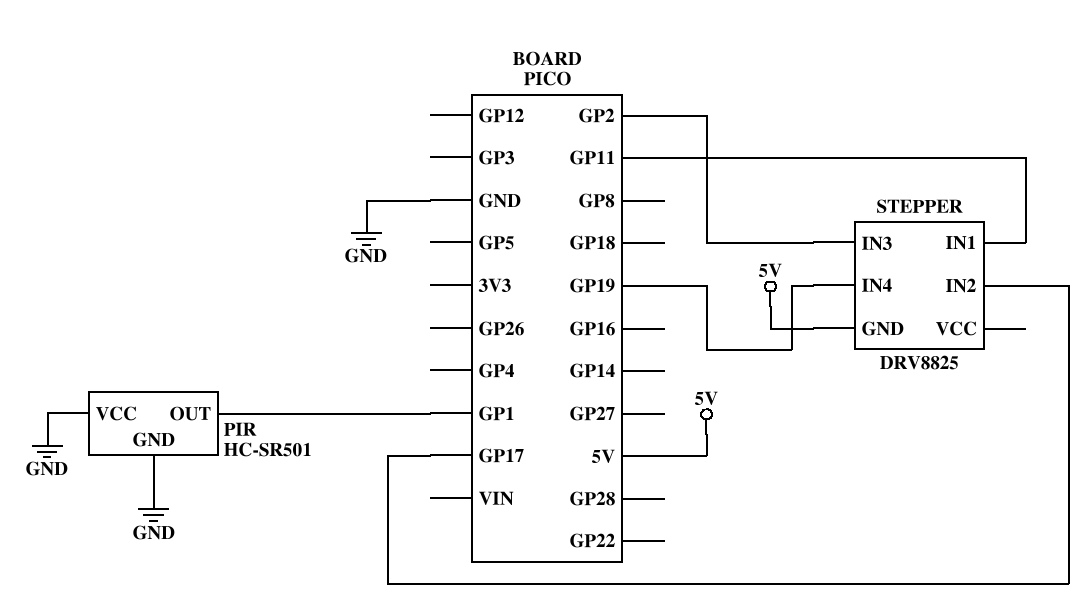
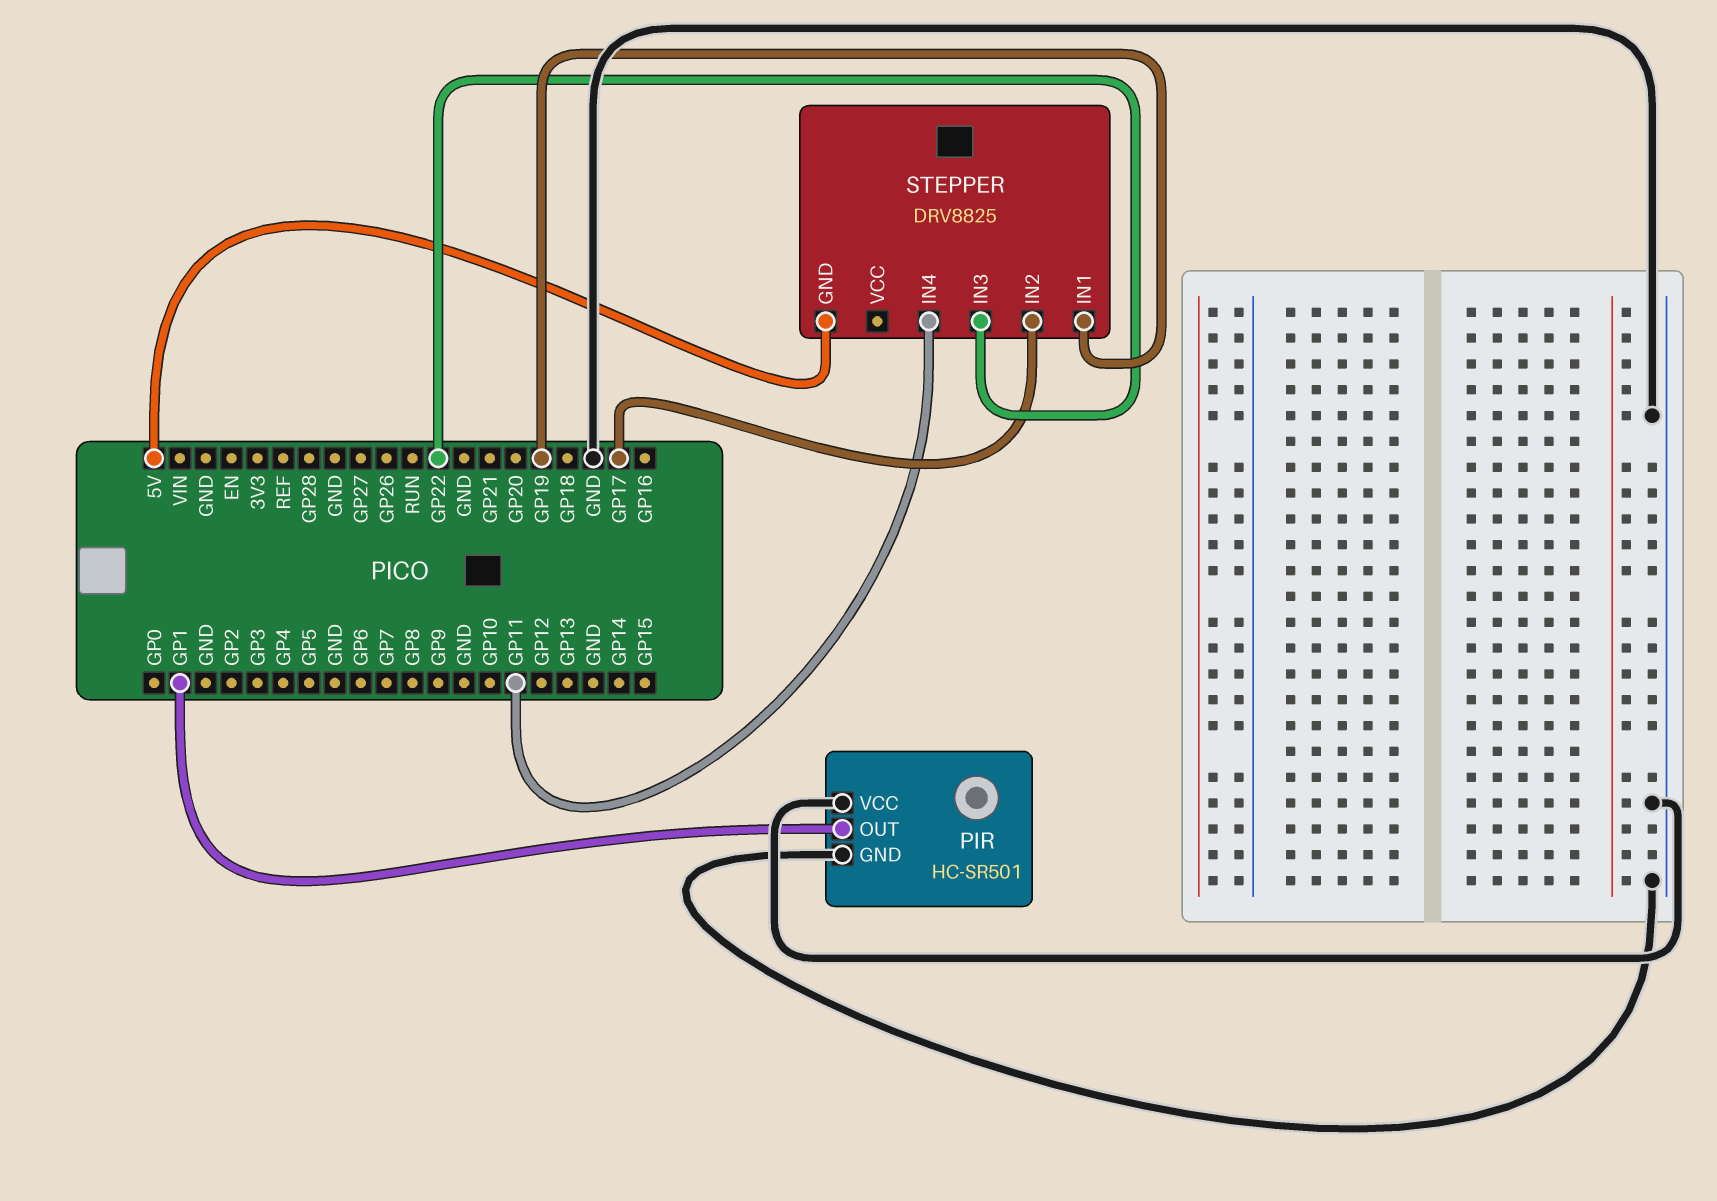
STEPPER pin IN1: GP11 -> GP19
STEPPER pin IN3: GP2 -> GP22
STEPPER pin IN4: GP19 -> GP11

